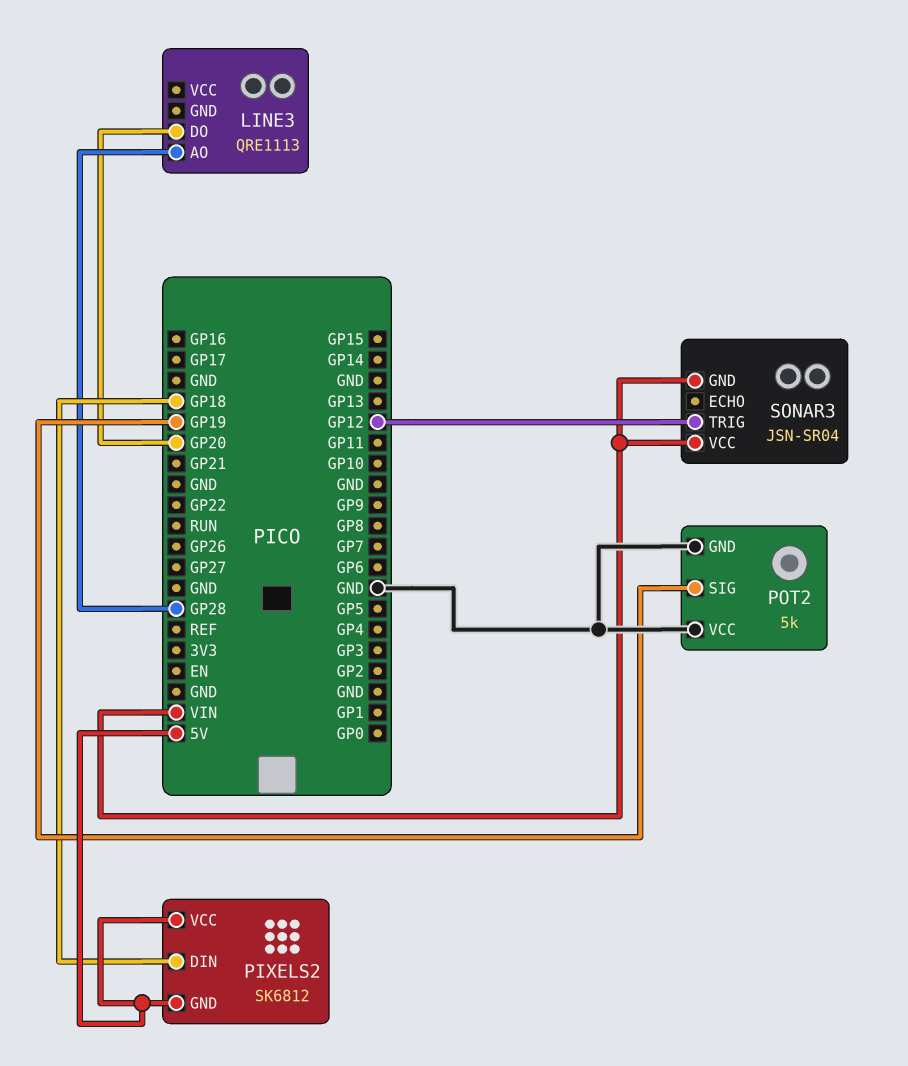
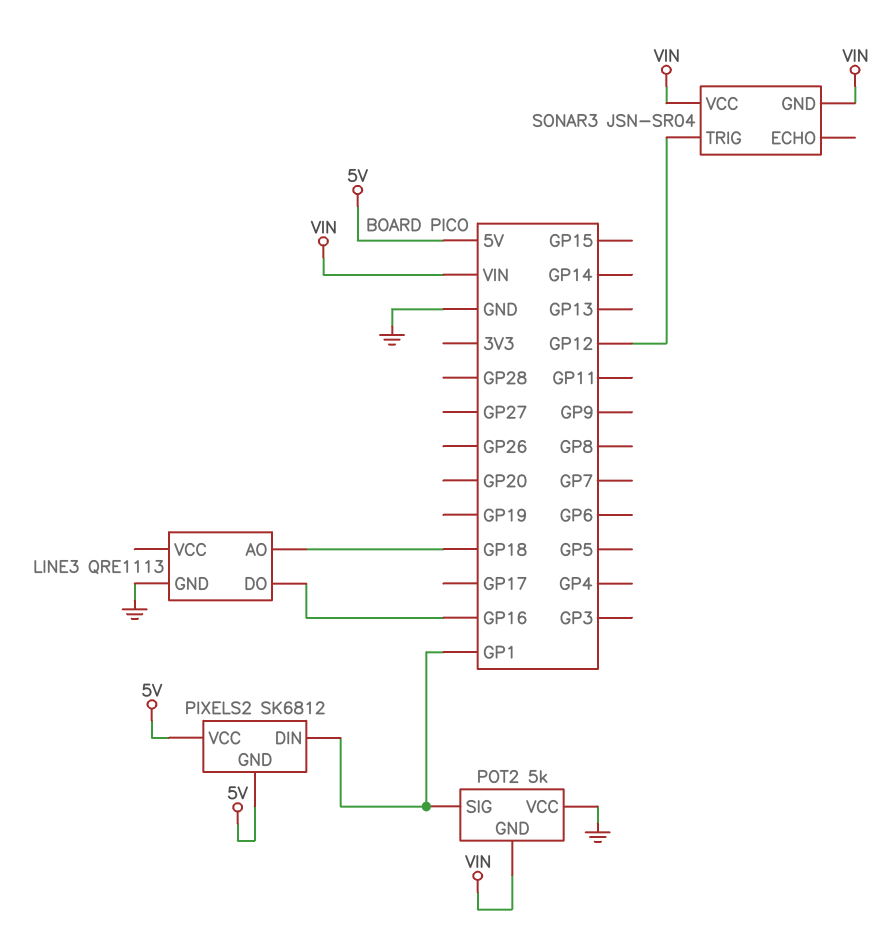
LINE3 pin AO: GP28 -> GP18
LINE3 pin DO: GP20 -> GP16
LINE3 pin GND: none -> GND
PIXELS2 pin DIN: GP18 -> GP1
POT2 pin GND: GND -> VIN
POT2 pin SIG: GP19 -> GP1

